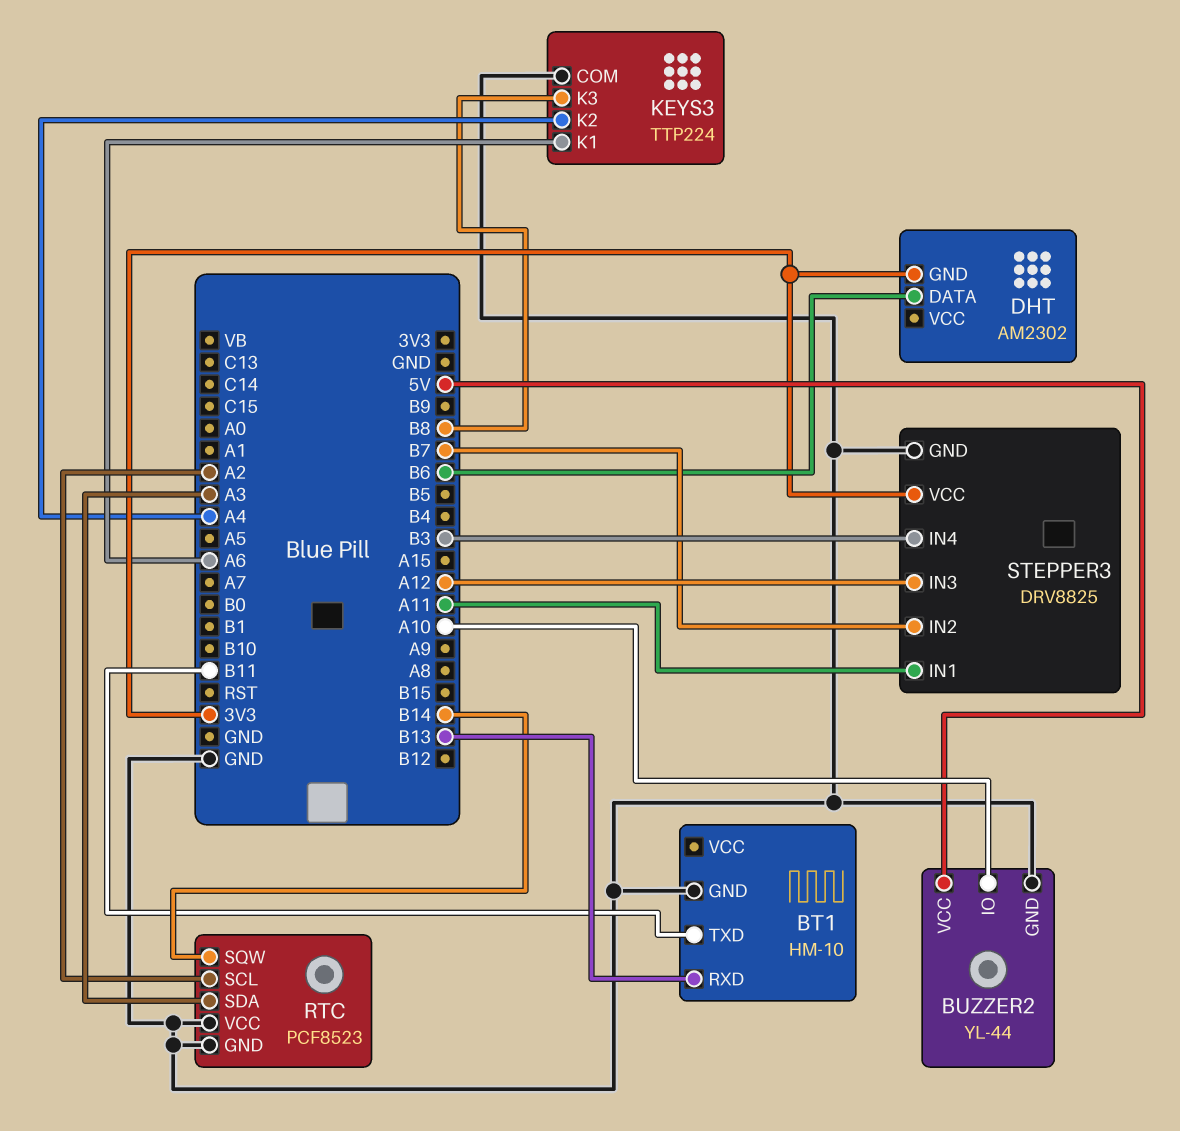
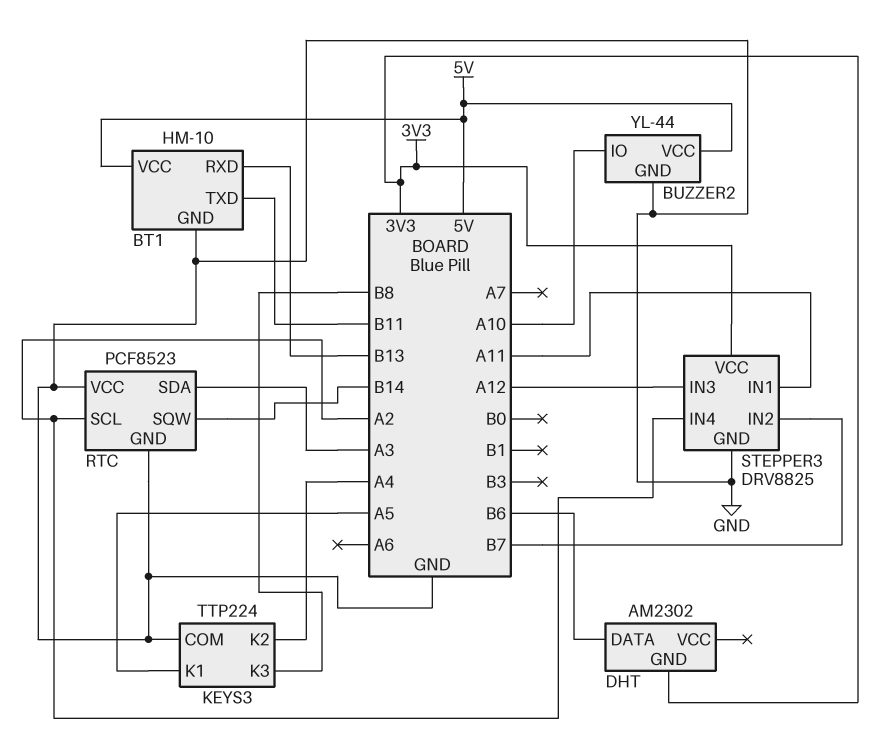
BT1 pin VCC: none -> 5V
KEYS3 pin K1: A6 -> A5
STEPPER3 pin IN4: B3 -> A2

